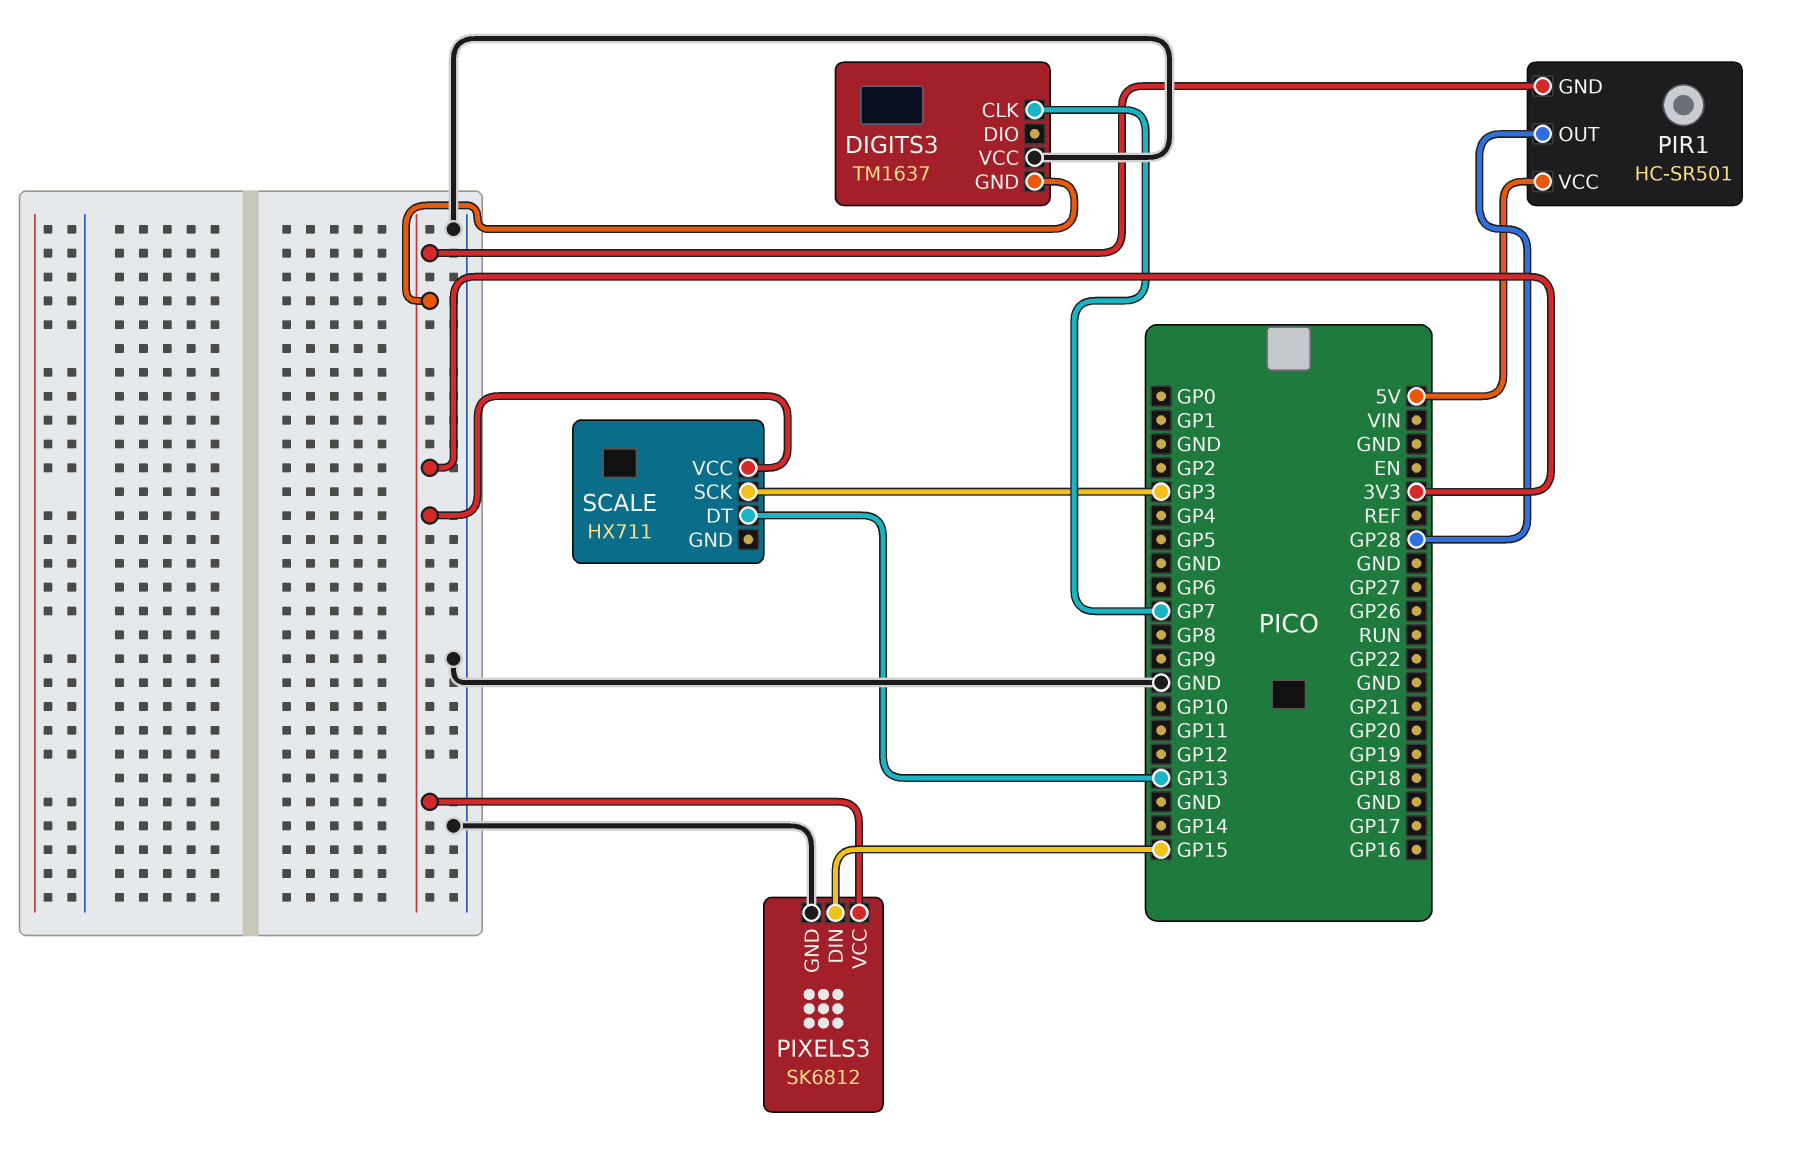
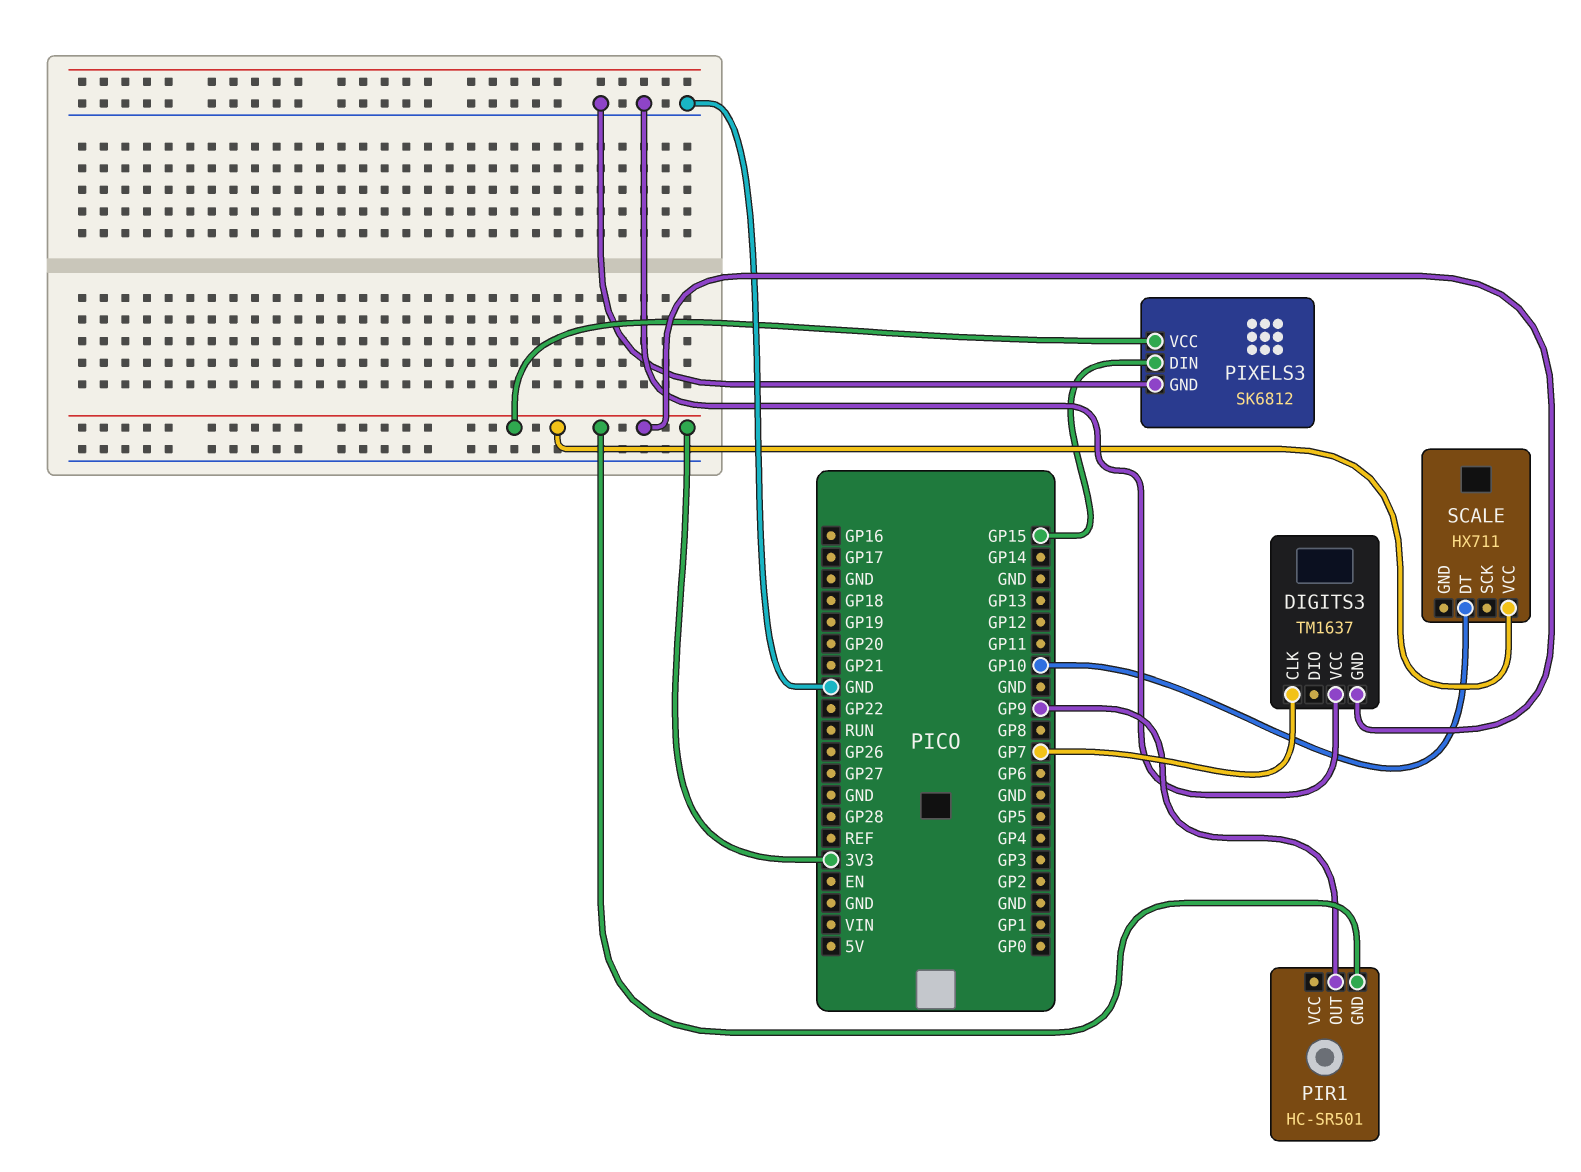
PIR1 pin OUT: GP28 -> GP9
PIR1 pin VCC: 5V -> none
SCALE pin DT: GP13 -> GP10
SCALE pin SCK: GP3 -> none

